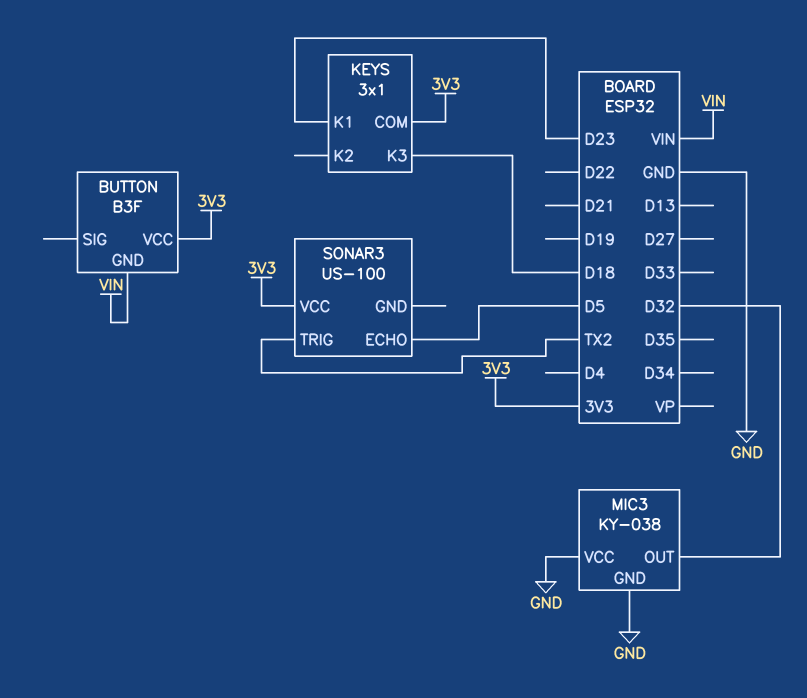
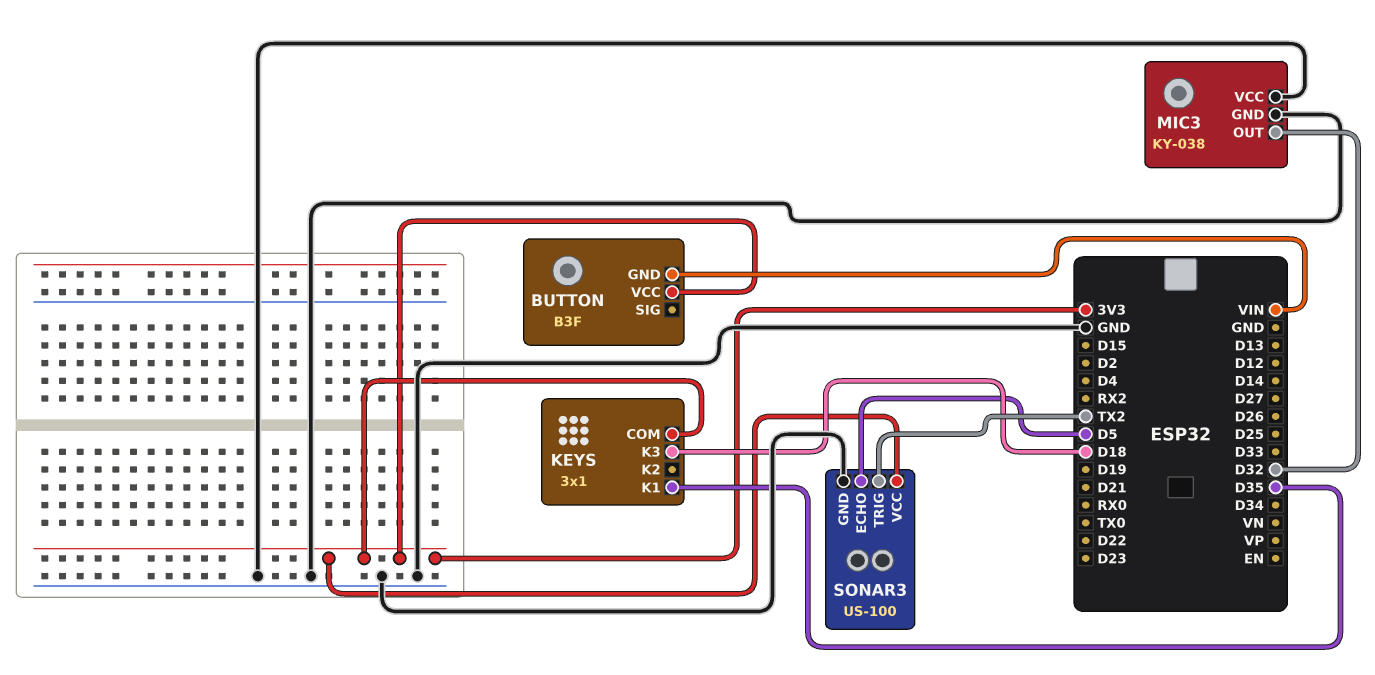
KEYS pin K1: D23 -> D35
SONAR3 pin GND: none -> GND

